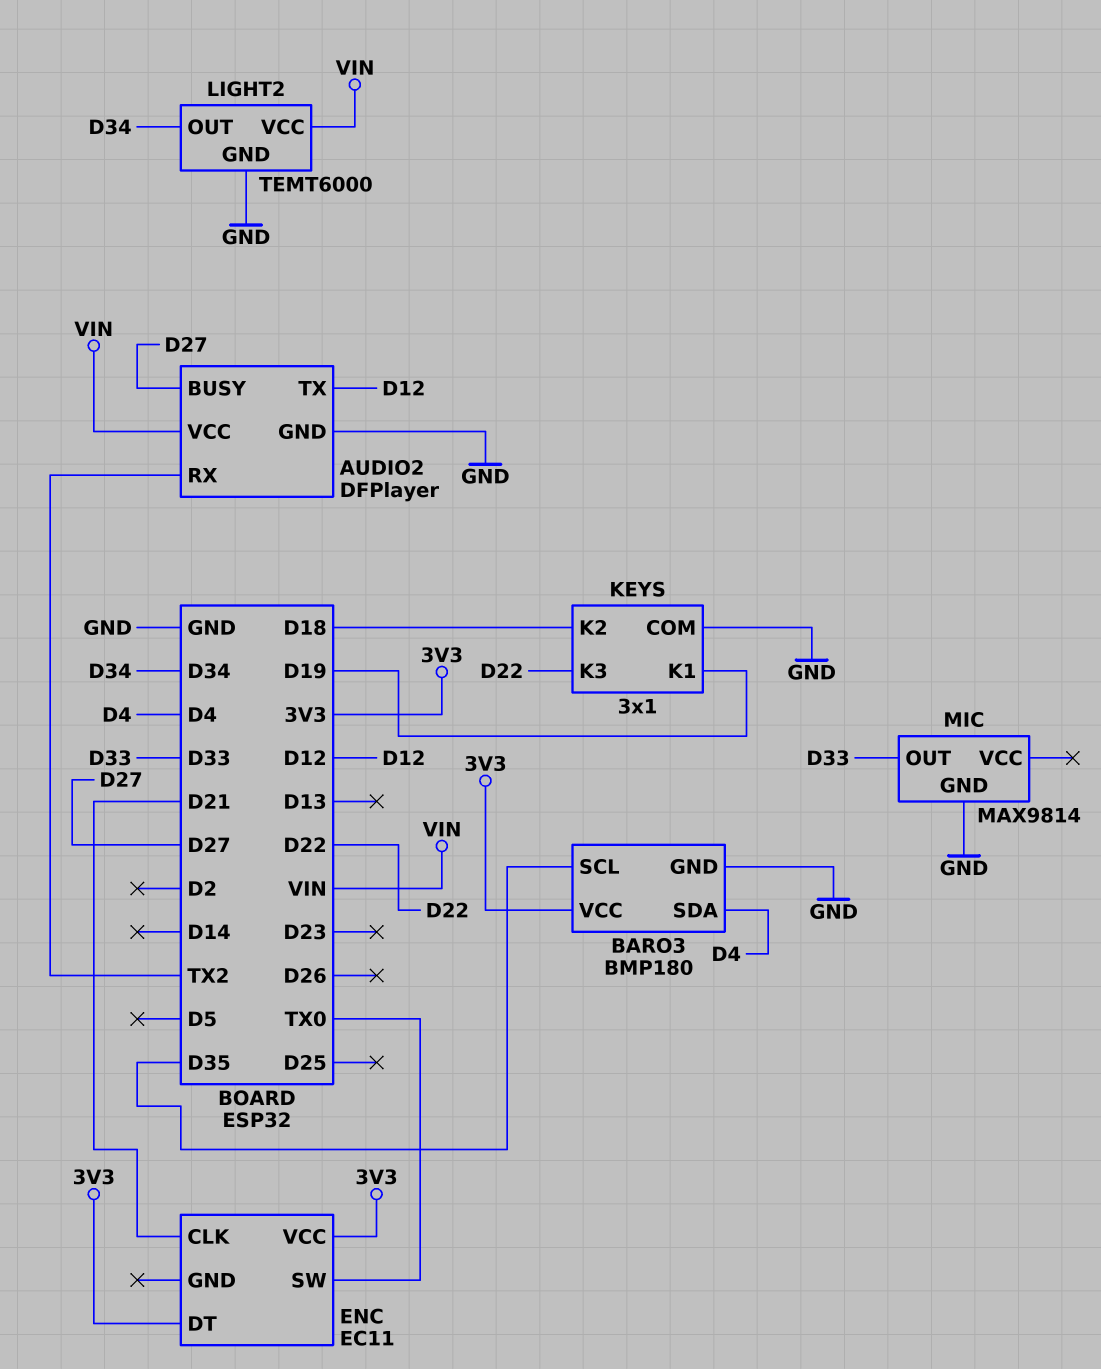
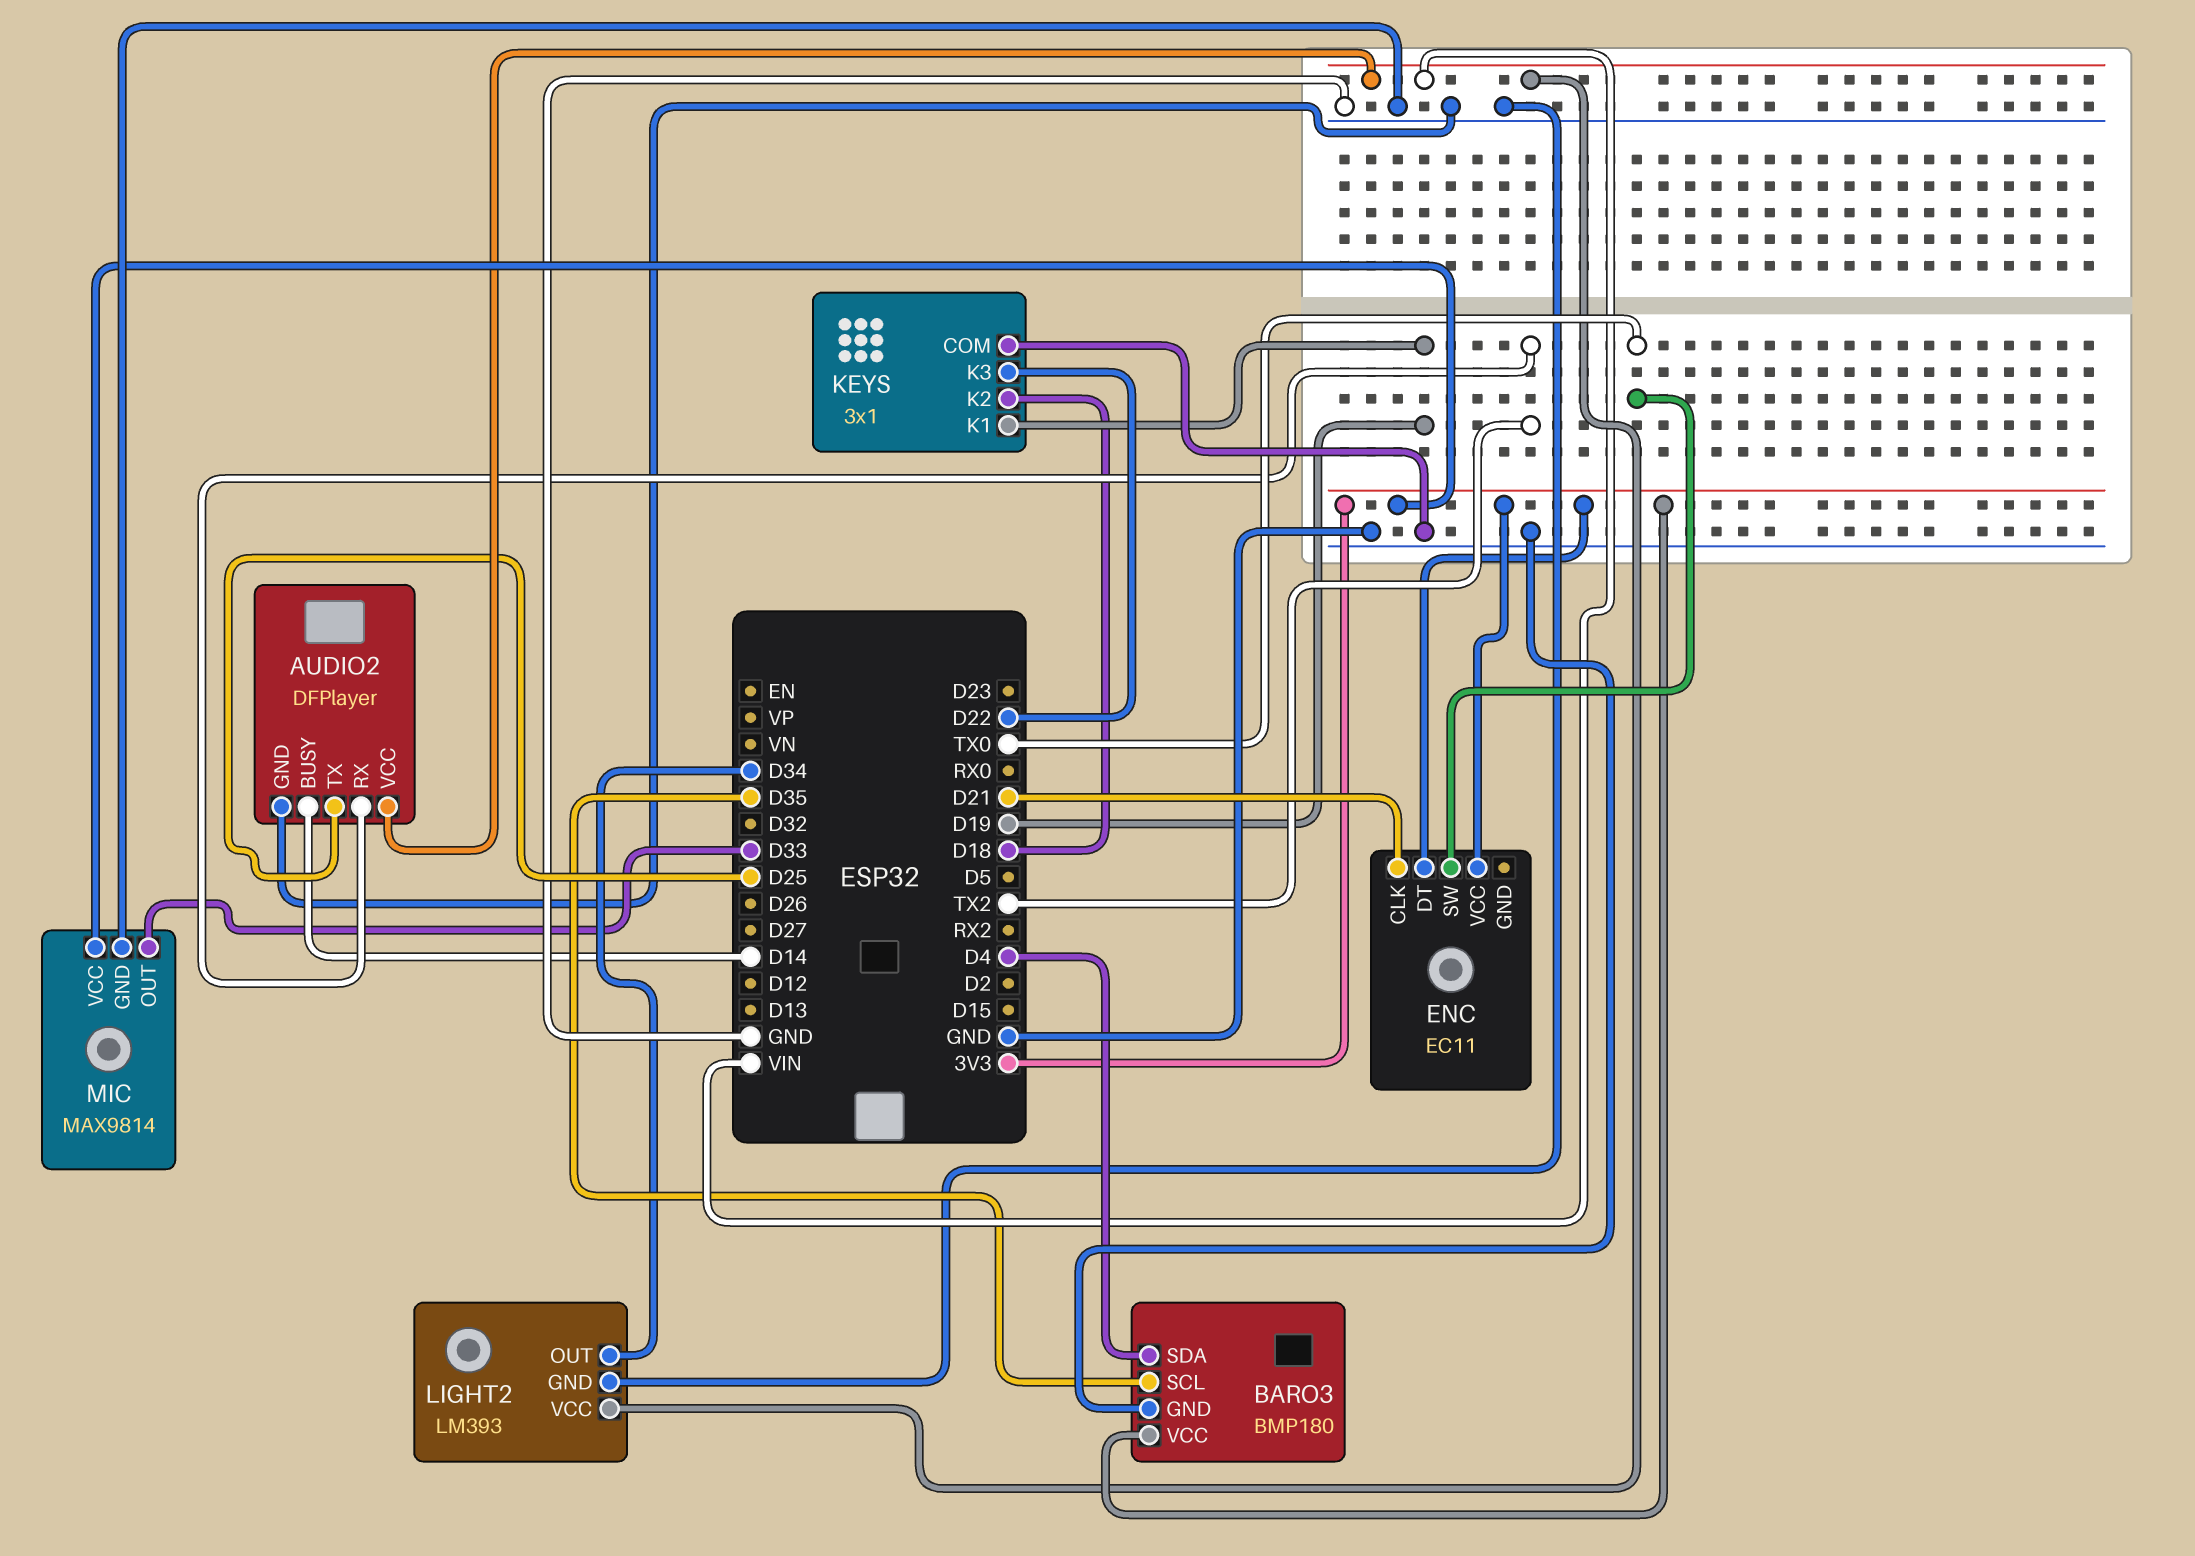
AUDIO2 pin BUSY: D27 -> D14
AUDIO2 pin TX: D12 -> D25
LIGHT2: TEMT6000 -> LM393
MIC pin VCC: none -> 3V3

